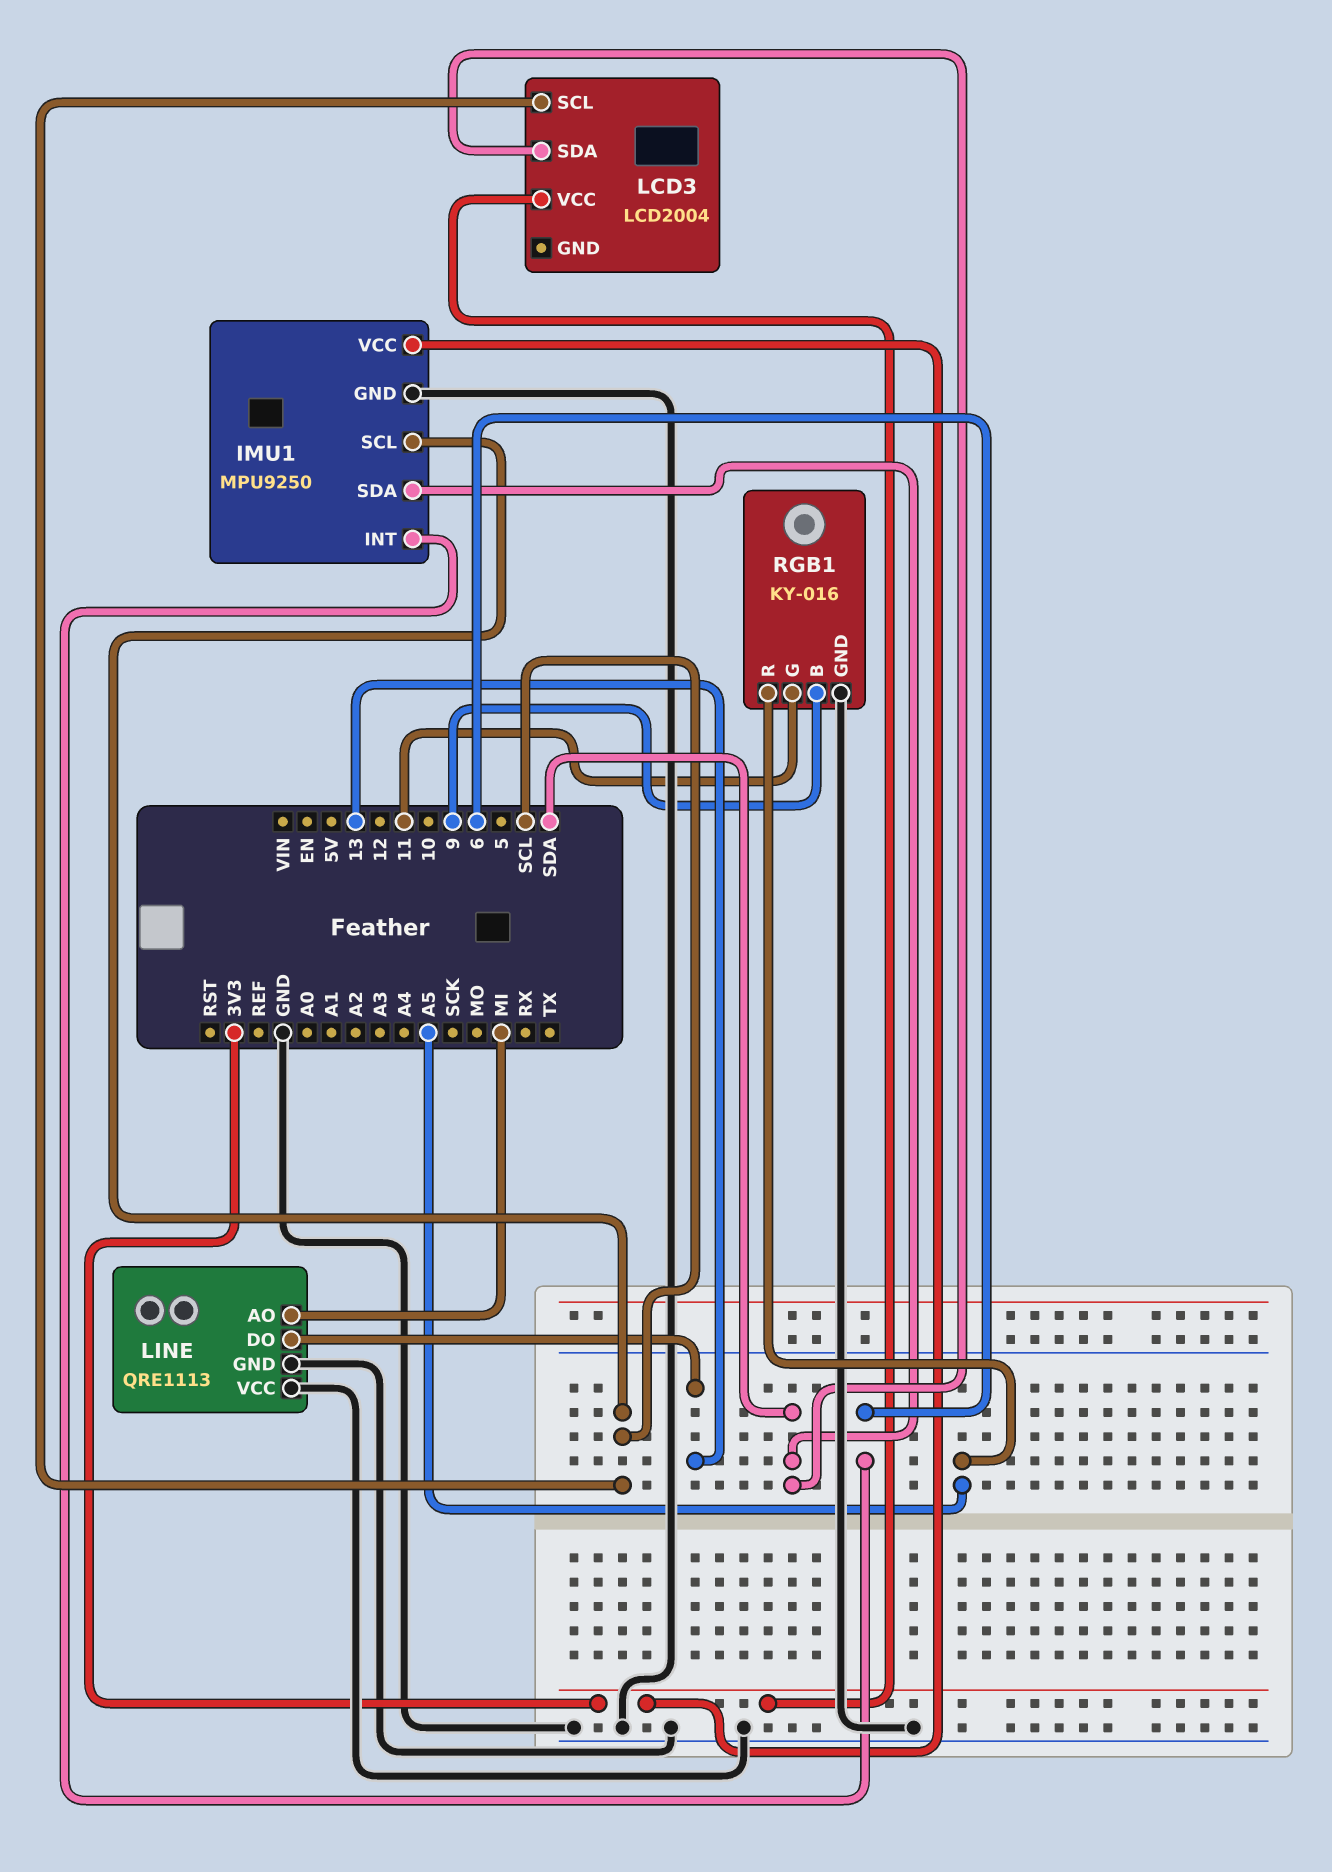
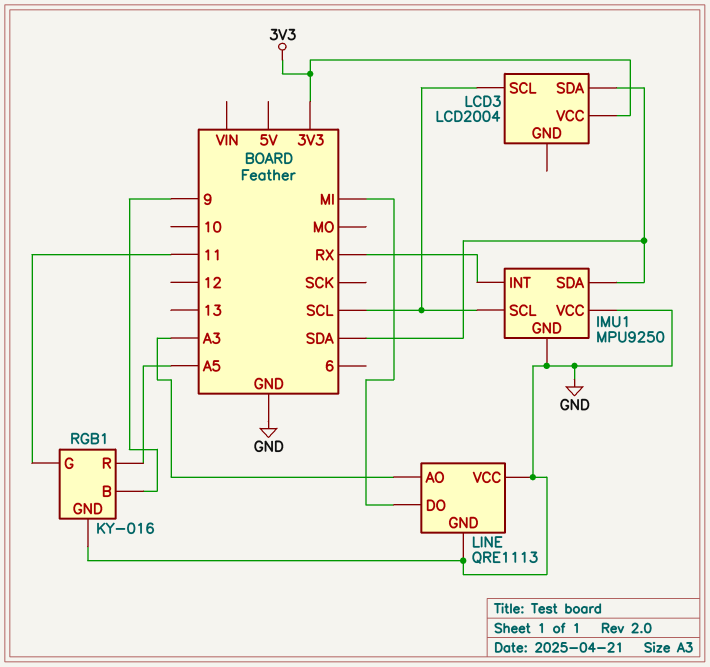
IMU1 pin INT: 6 -> RX
IMU1 pin VCC: 3V3 -> GND
LINE pin AO: MI -> A3
LINE pin DO: 13 -> MI

